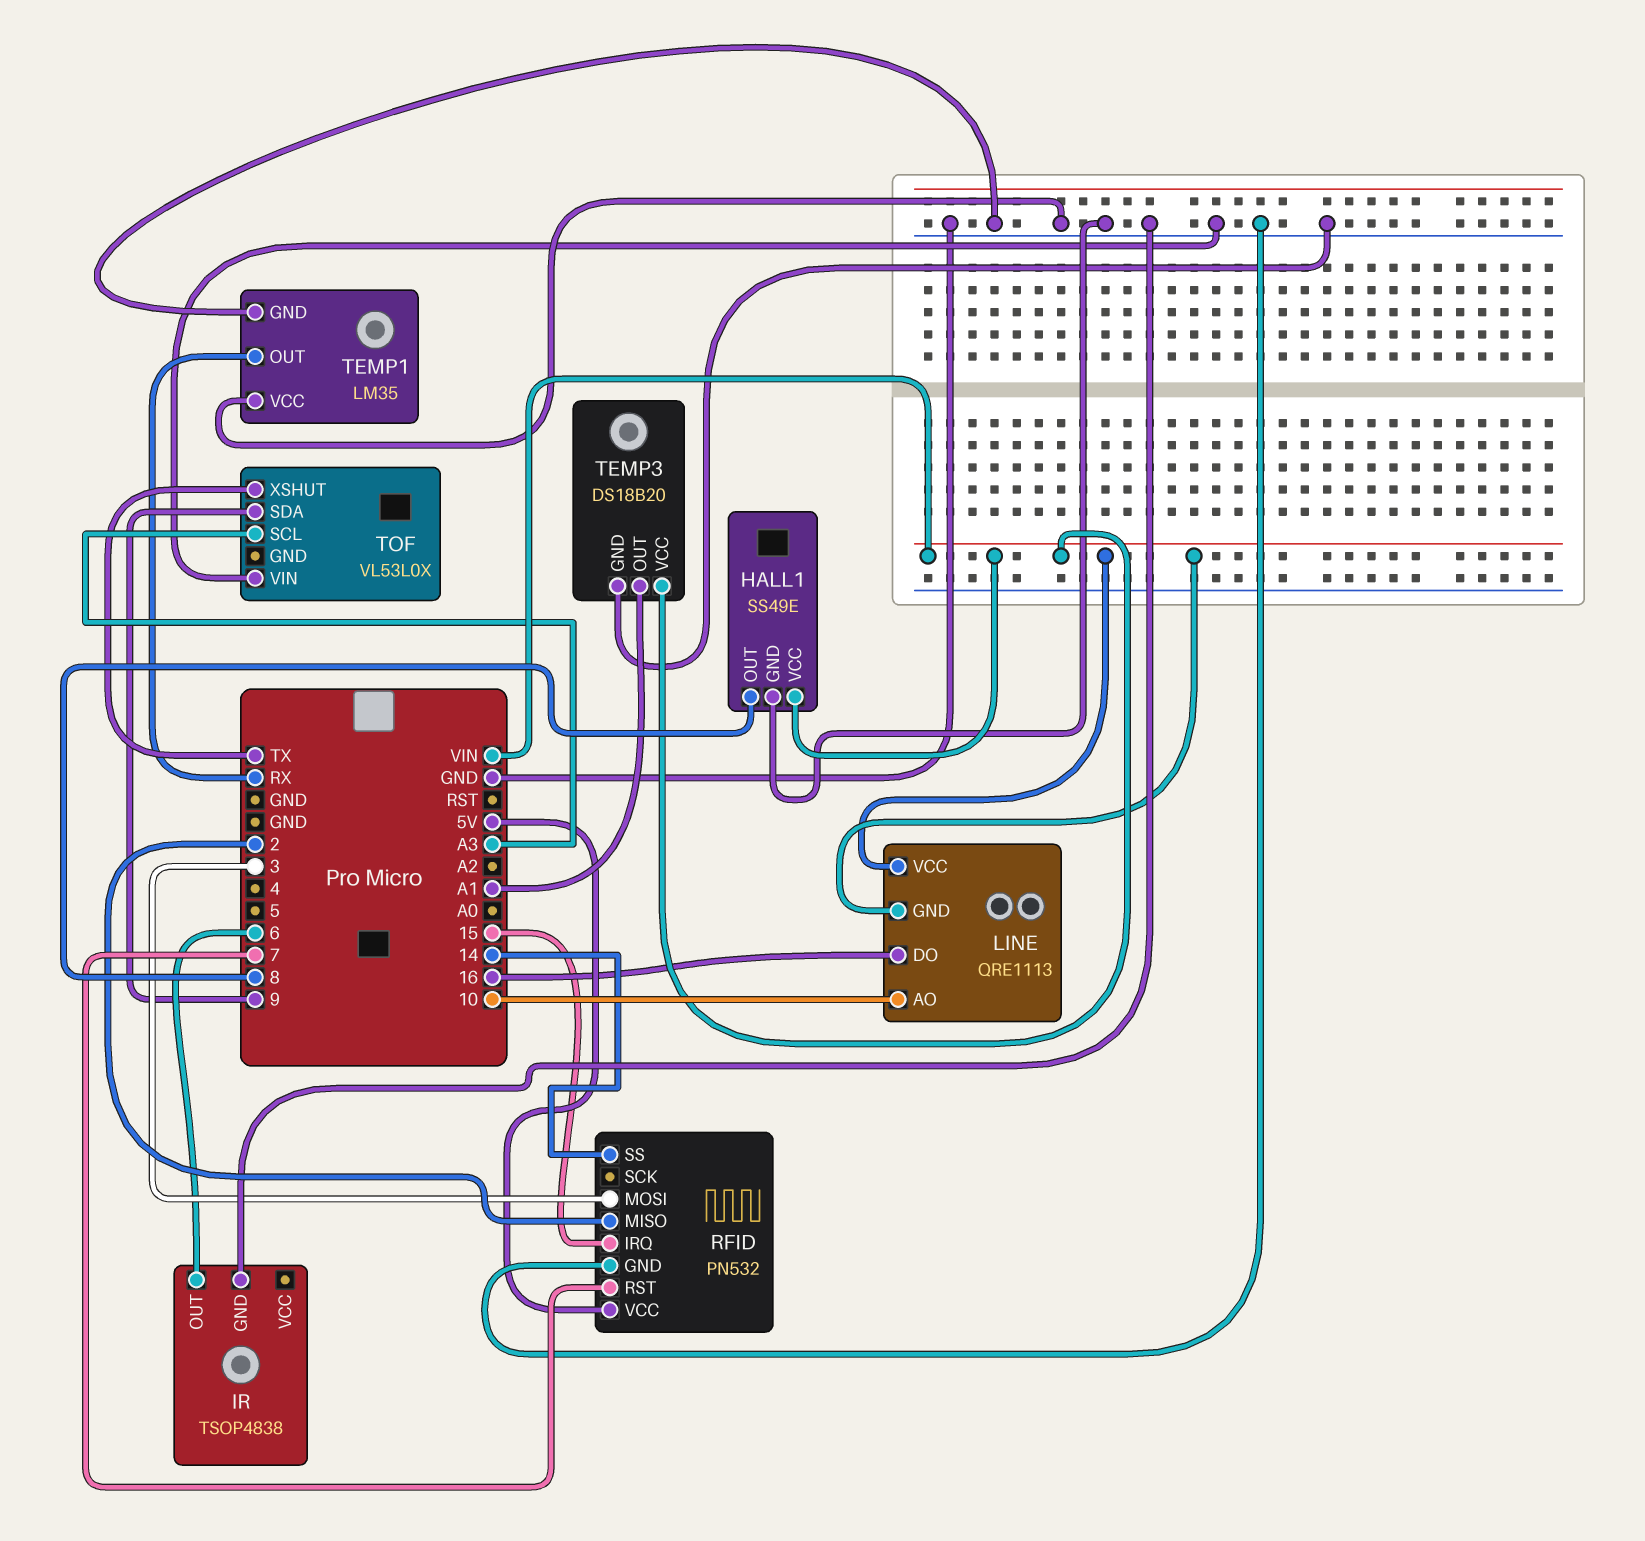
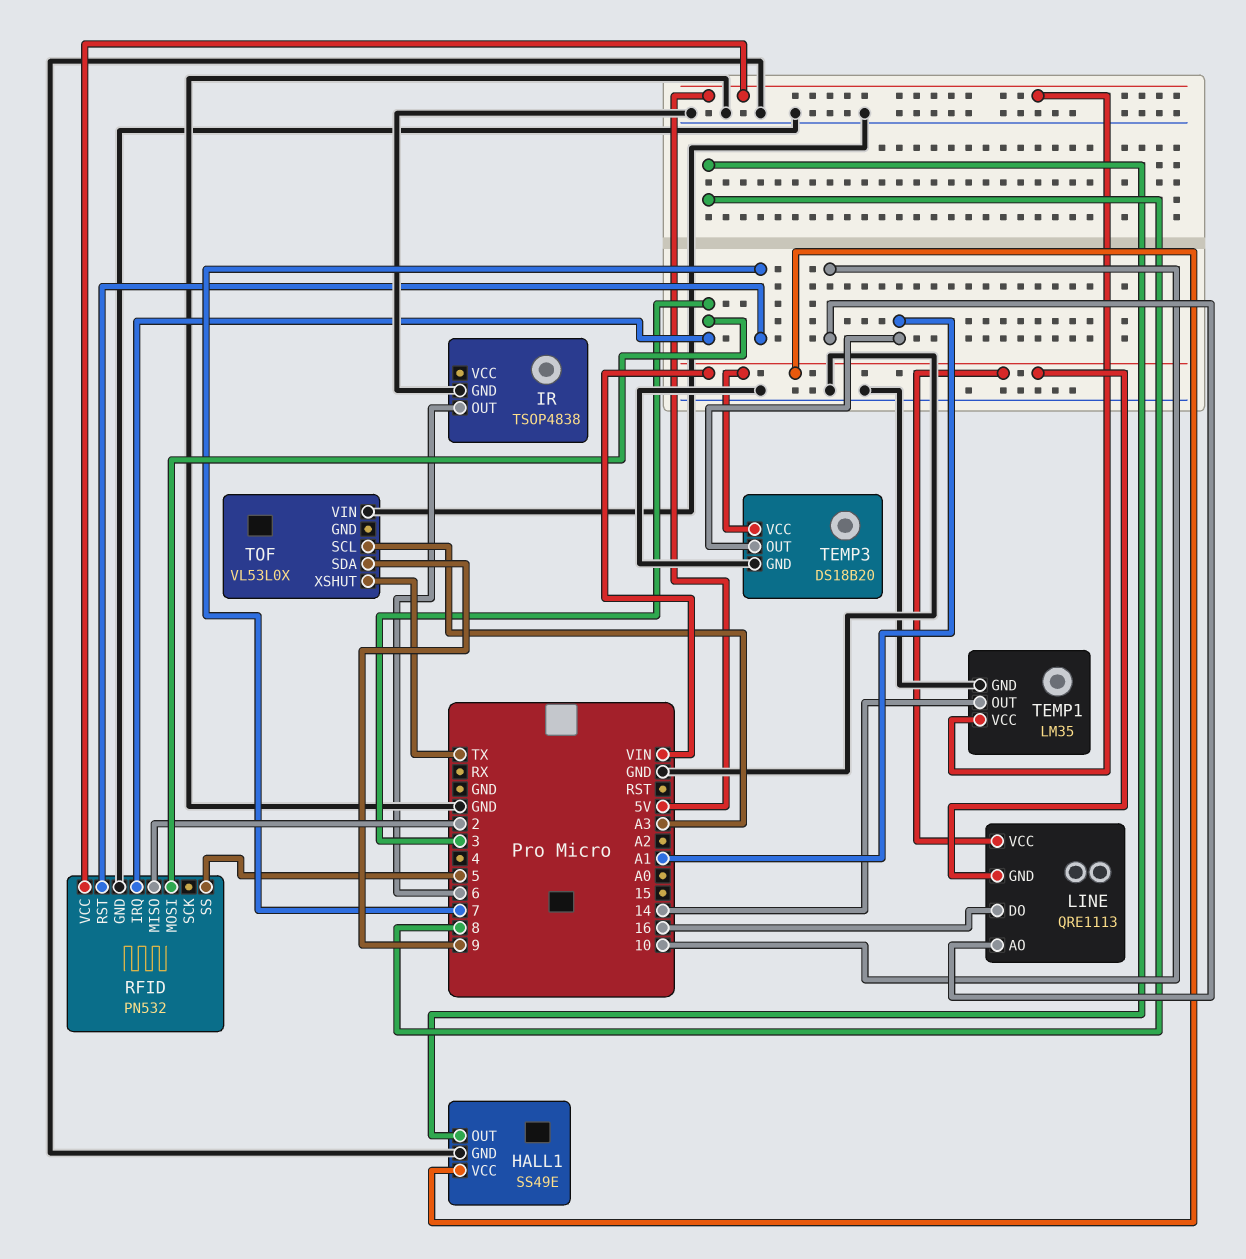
RFID pin IRQ: 15 -> 3
RFID pin SS: 14 -> 5
TEMP1 pin OUT: RX -> 14
TEMP1 pin VCC: GND -> 5V

